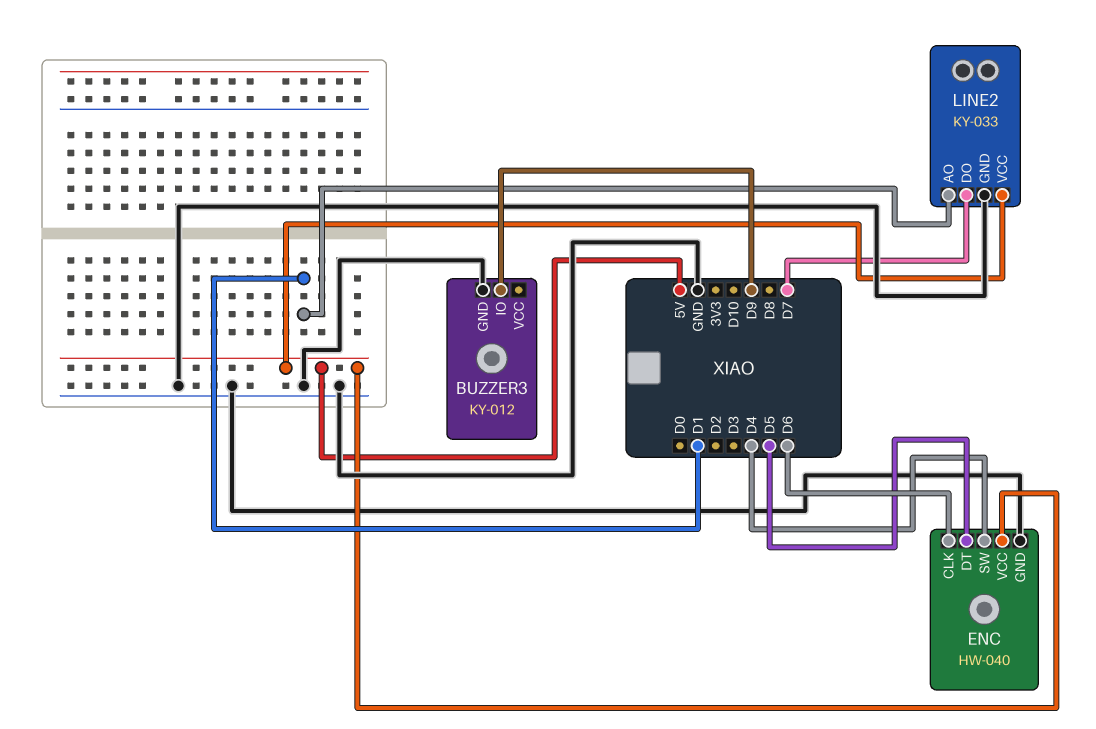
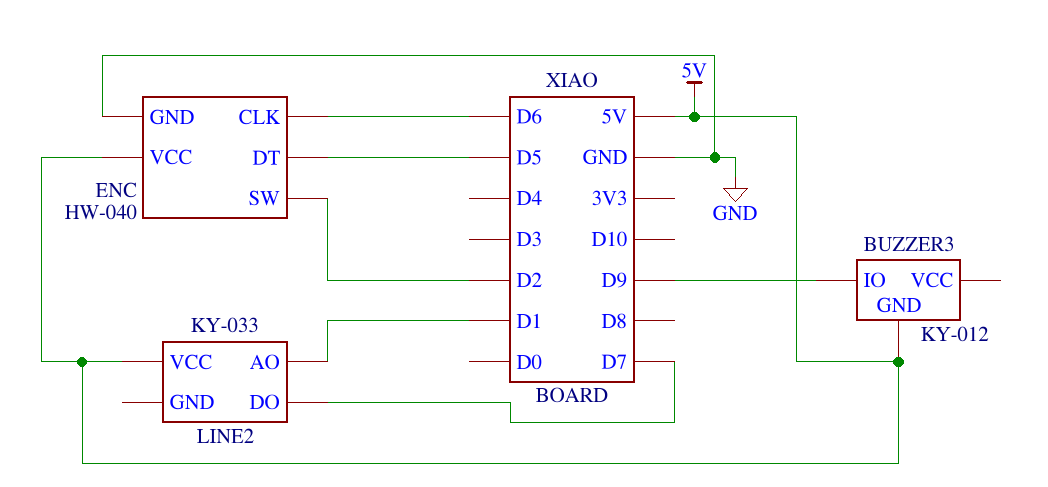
BUZZER3 pin GND: GND -> 5V
ENC pin SW: D4 -> D2
LINE2 pin GND: GND -> none

